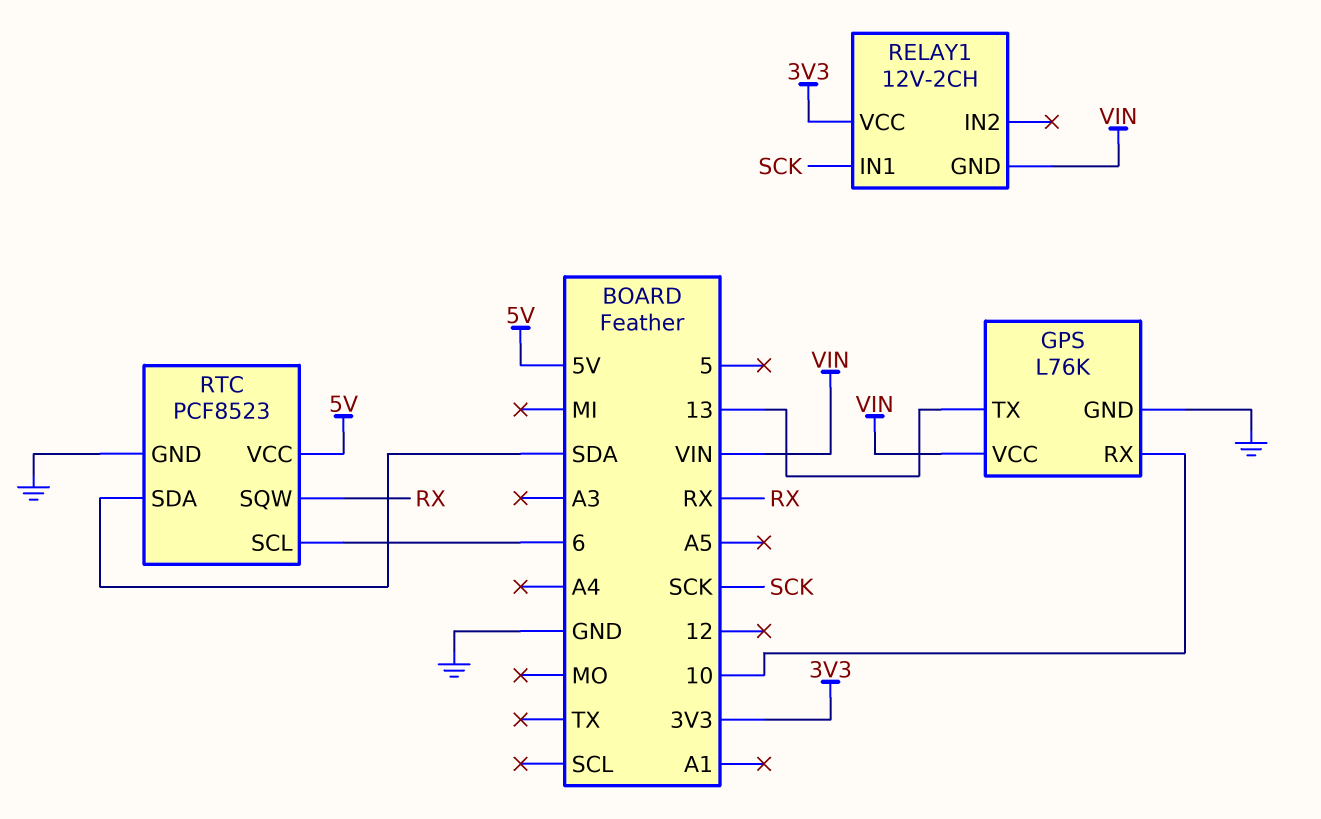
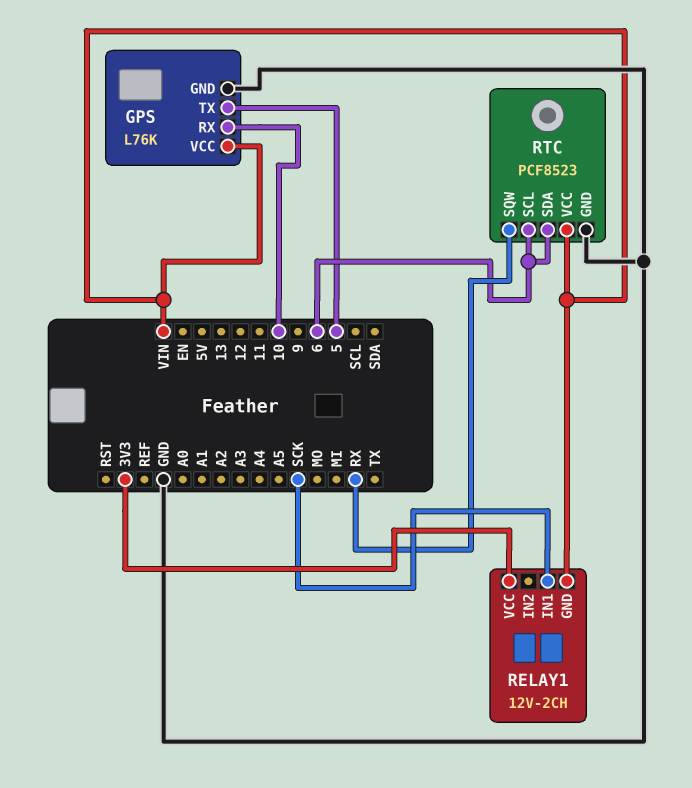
GPS pin TX: 13 -> 5
RTC pin SDA: SDA -> 6
RTC pin VCC: 5V -> VIN

